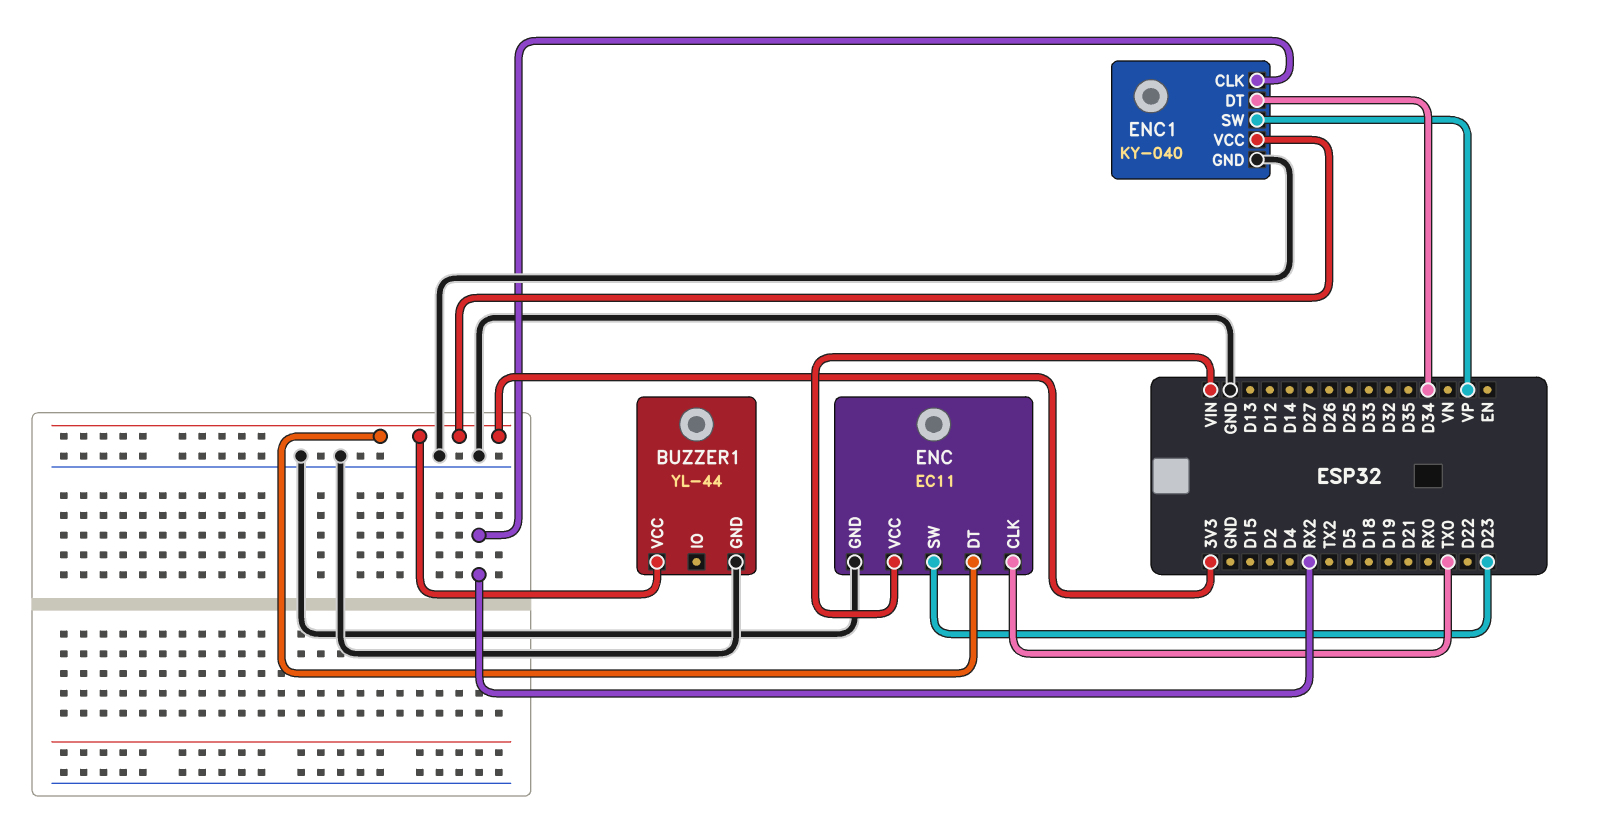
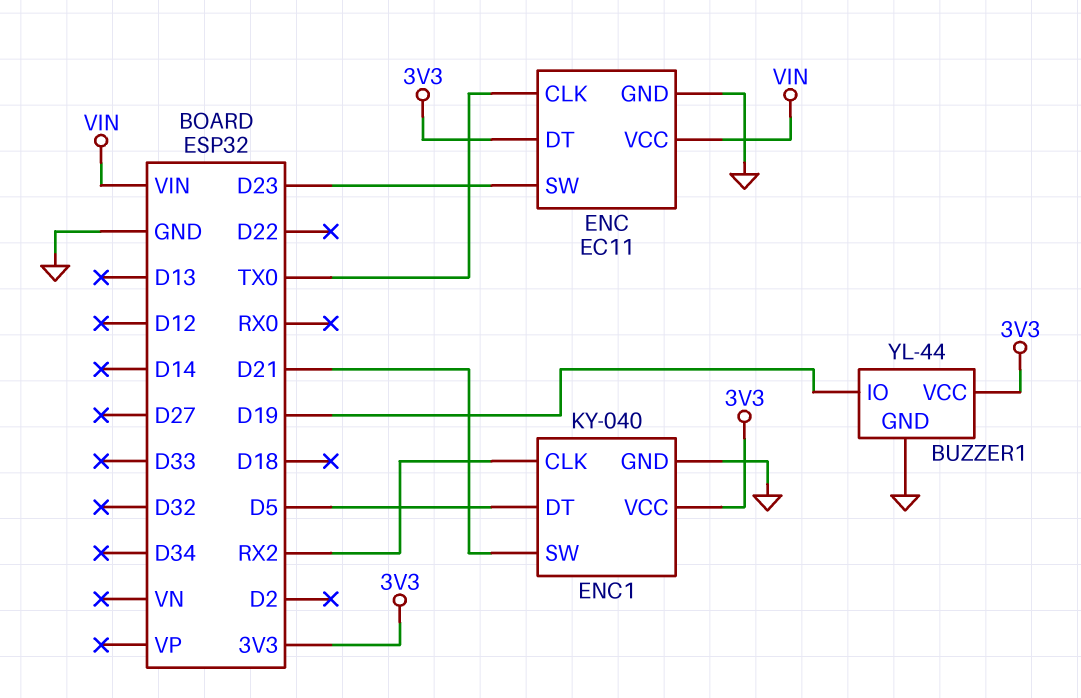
BUZZER1 pin IO: none -> D19
ENC1 pin DT: D34 -> D5
ENC1 pin SW: VP -> D21

